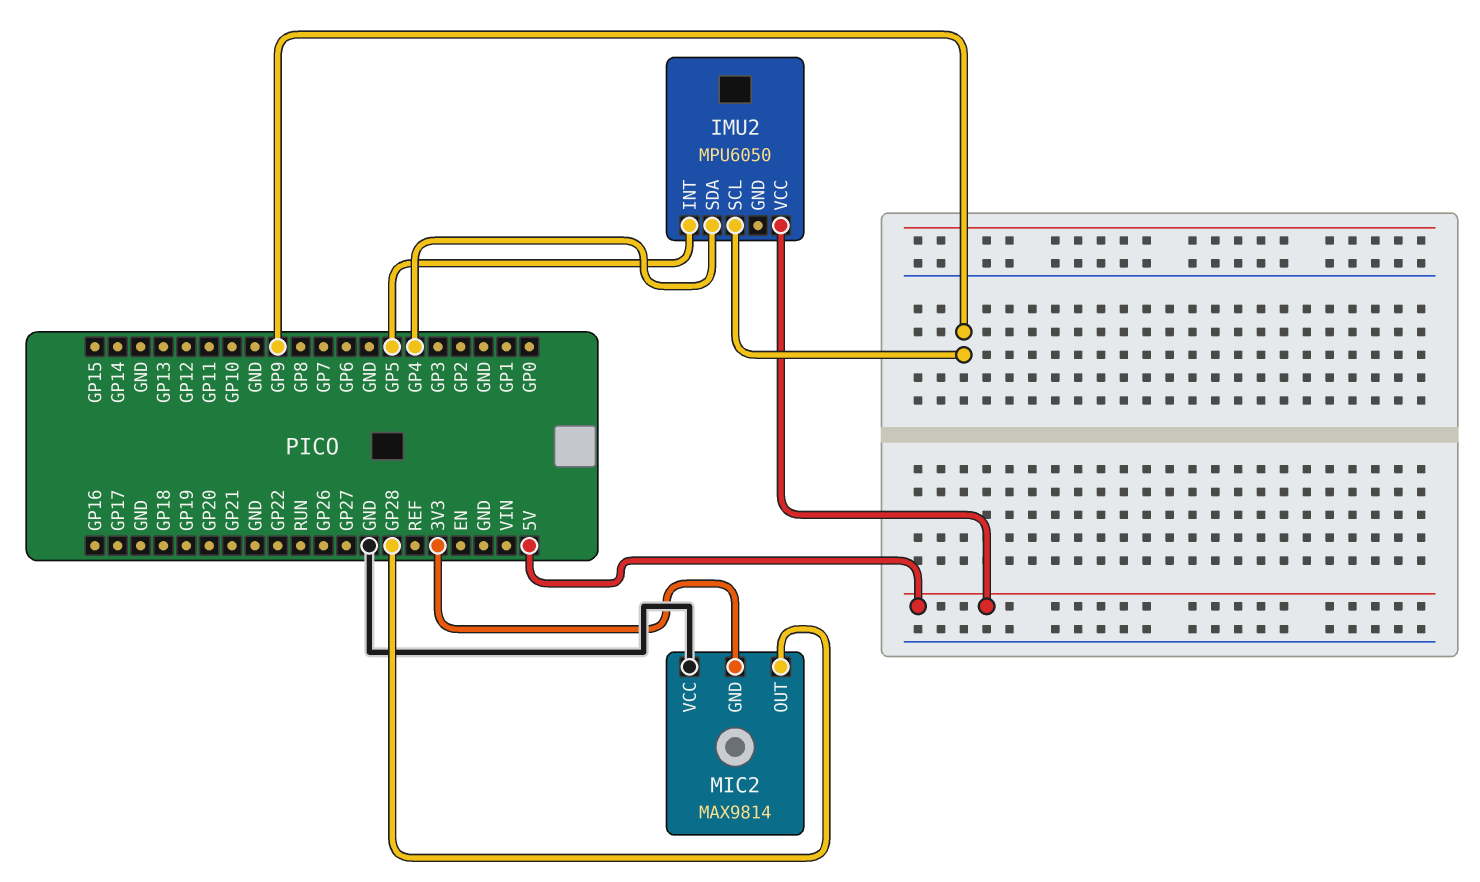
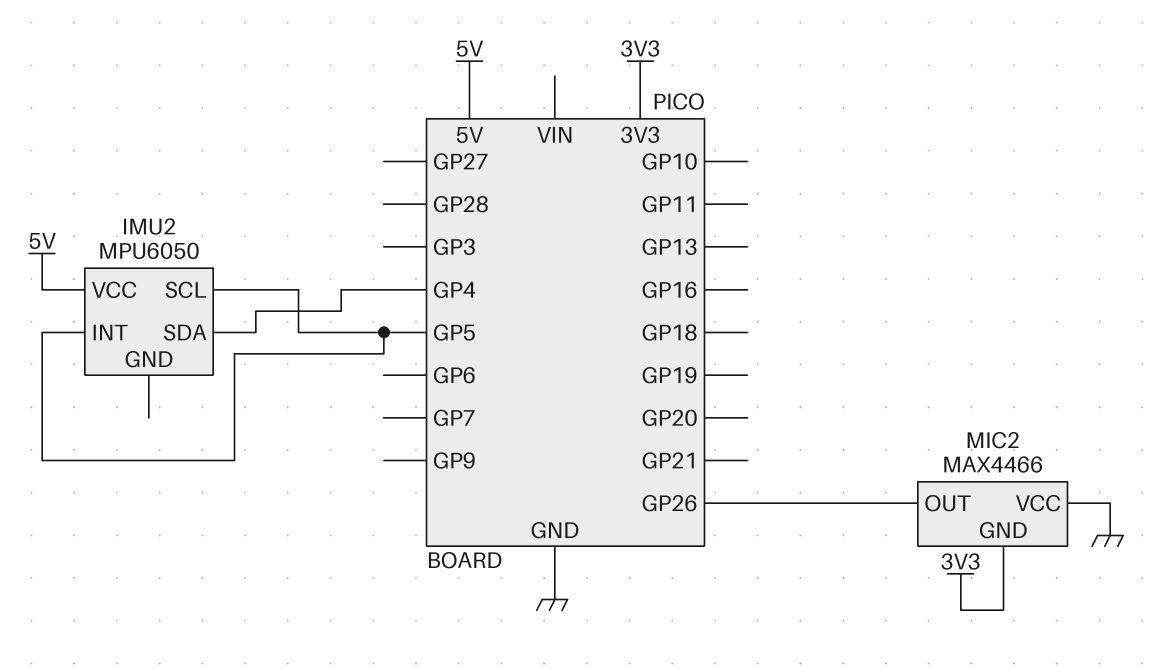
IMU2 pin SCL: GP9 -> GP5
MIC2: MAX9814 -> MAX4466
MIC2 pin OUT: GP28 -> GP26

